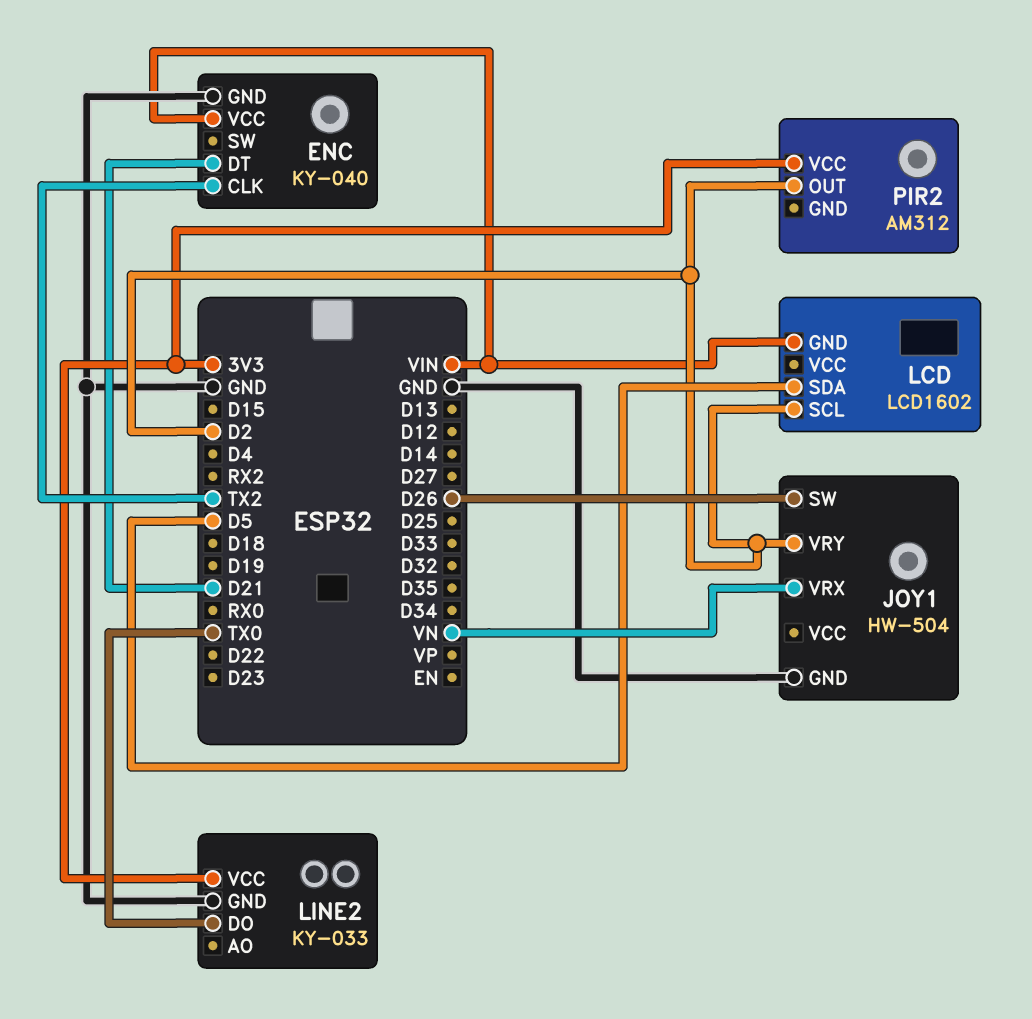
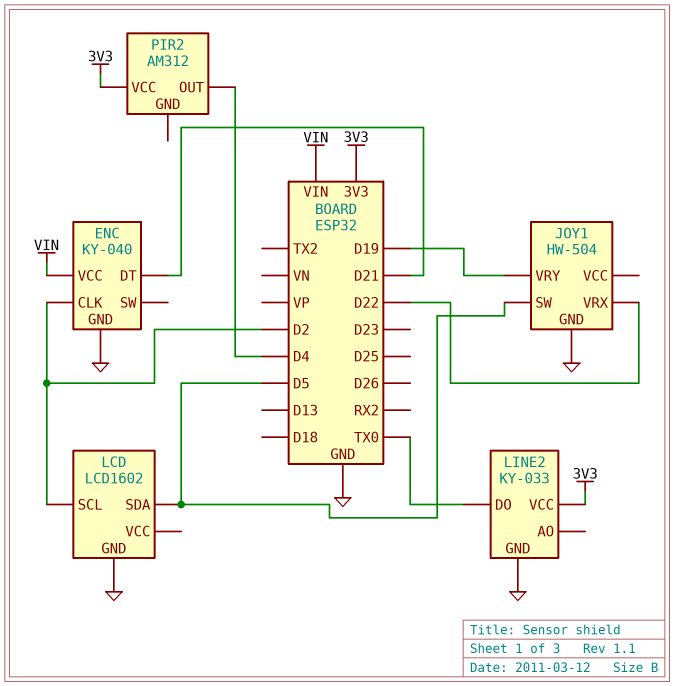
ENC pin CLK: TX2 -> D2
JOY1 pin SW: D26 -> D5
JOY1 pin VRX: VN -> D22
JOY1 pin VRY: D2 -> D19
LCD pin GND: VIN -> GND
PIR2 pin OUT: D2 -> D4

